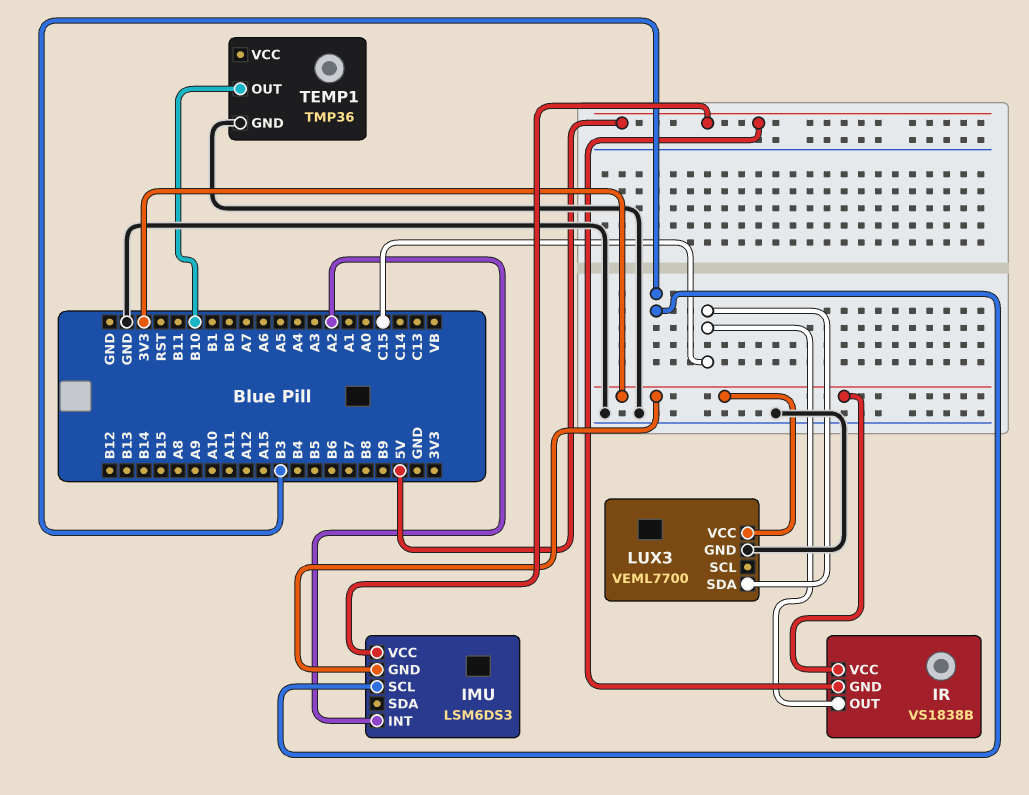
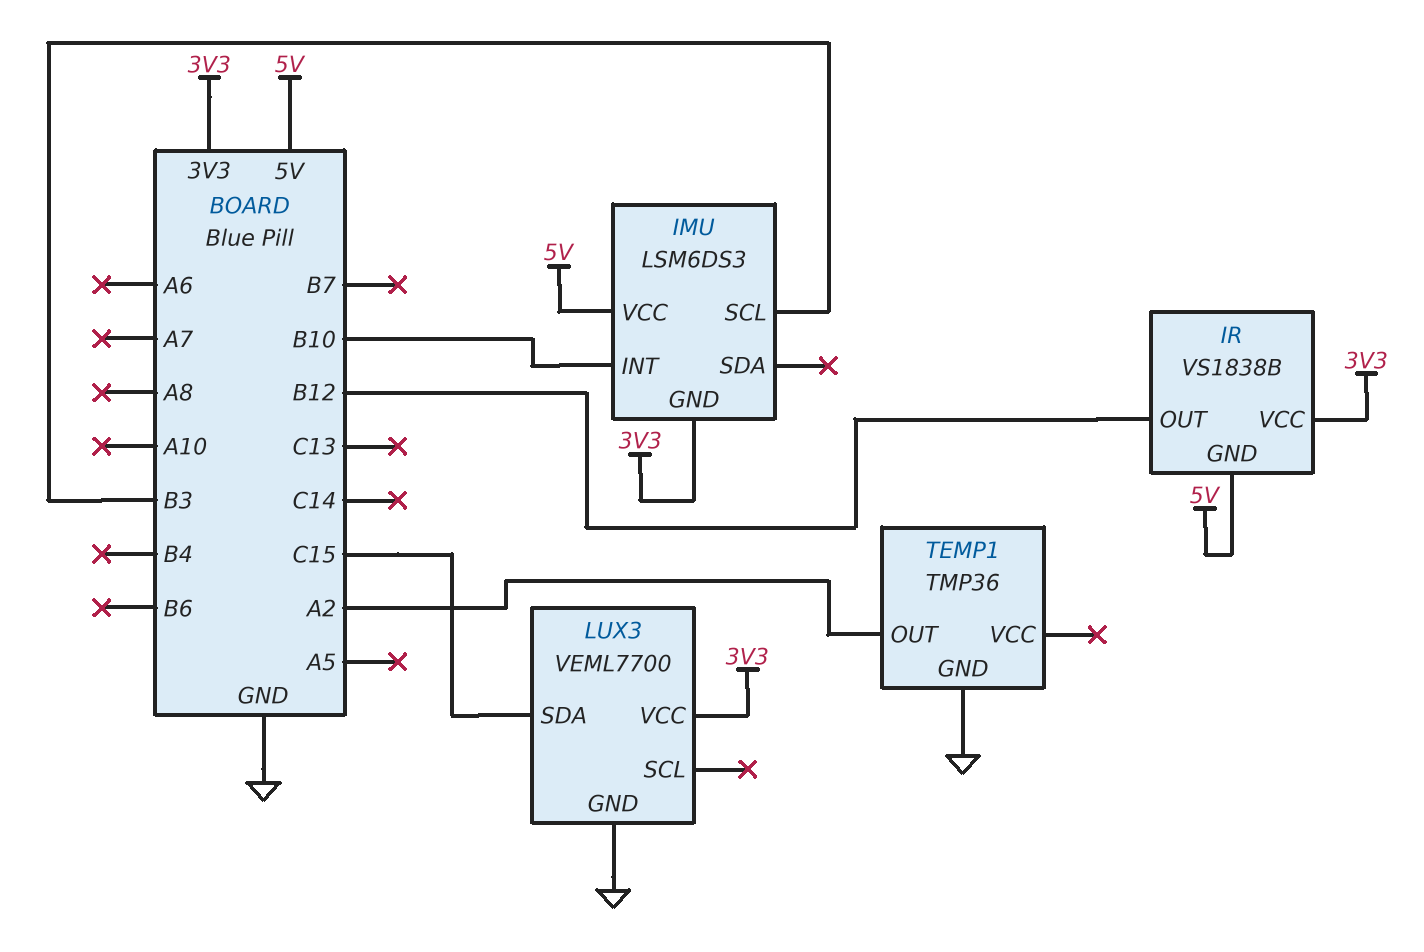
IMU pin INT: A2 -> B10
IR pin OUT: C15 -> B12
TEMP1 pin OUT: B10 -> A2

